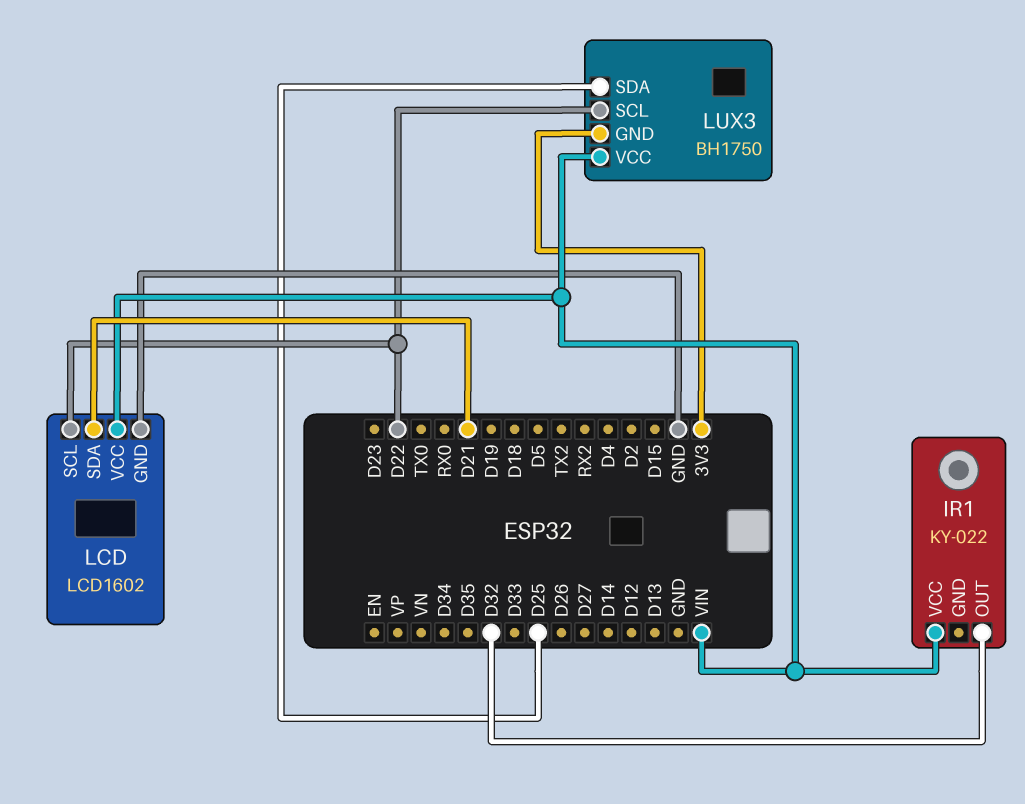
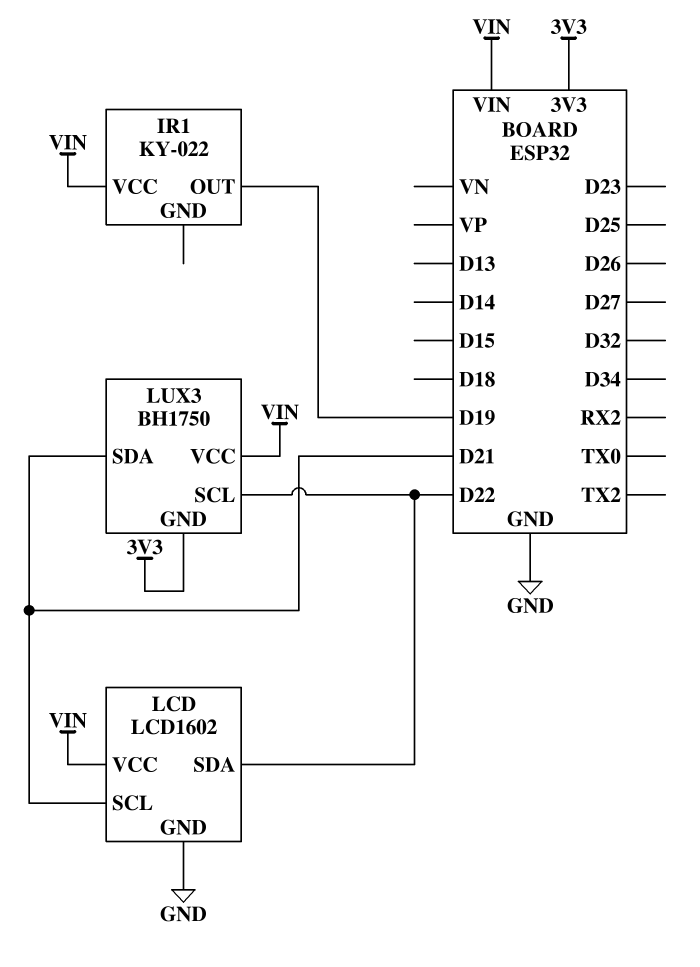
IR1 pin OUT: D32 -> D19
LCD pin SCL: D22 -> D21
LCD pin SDA: D21 -> D22
LUX3 pin SDA: D25 -> D21

